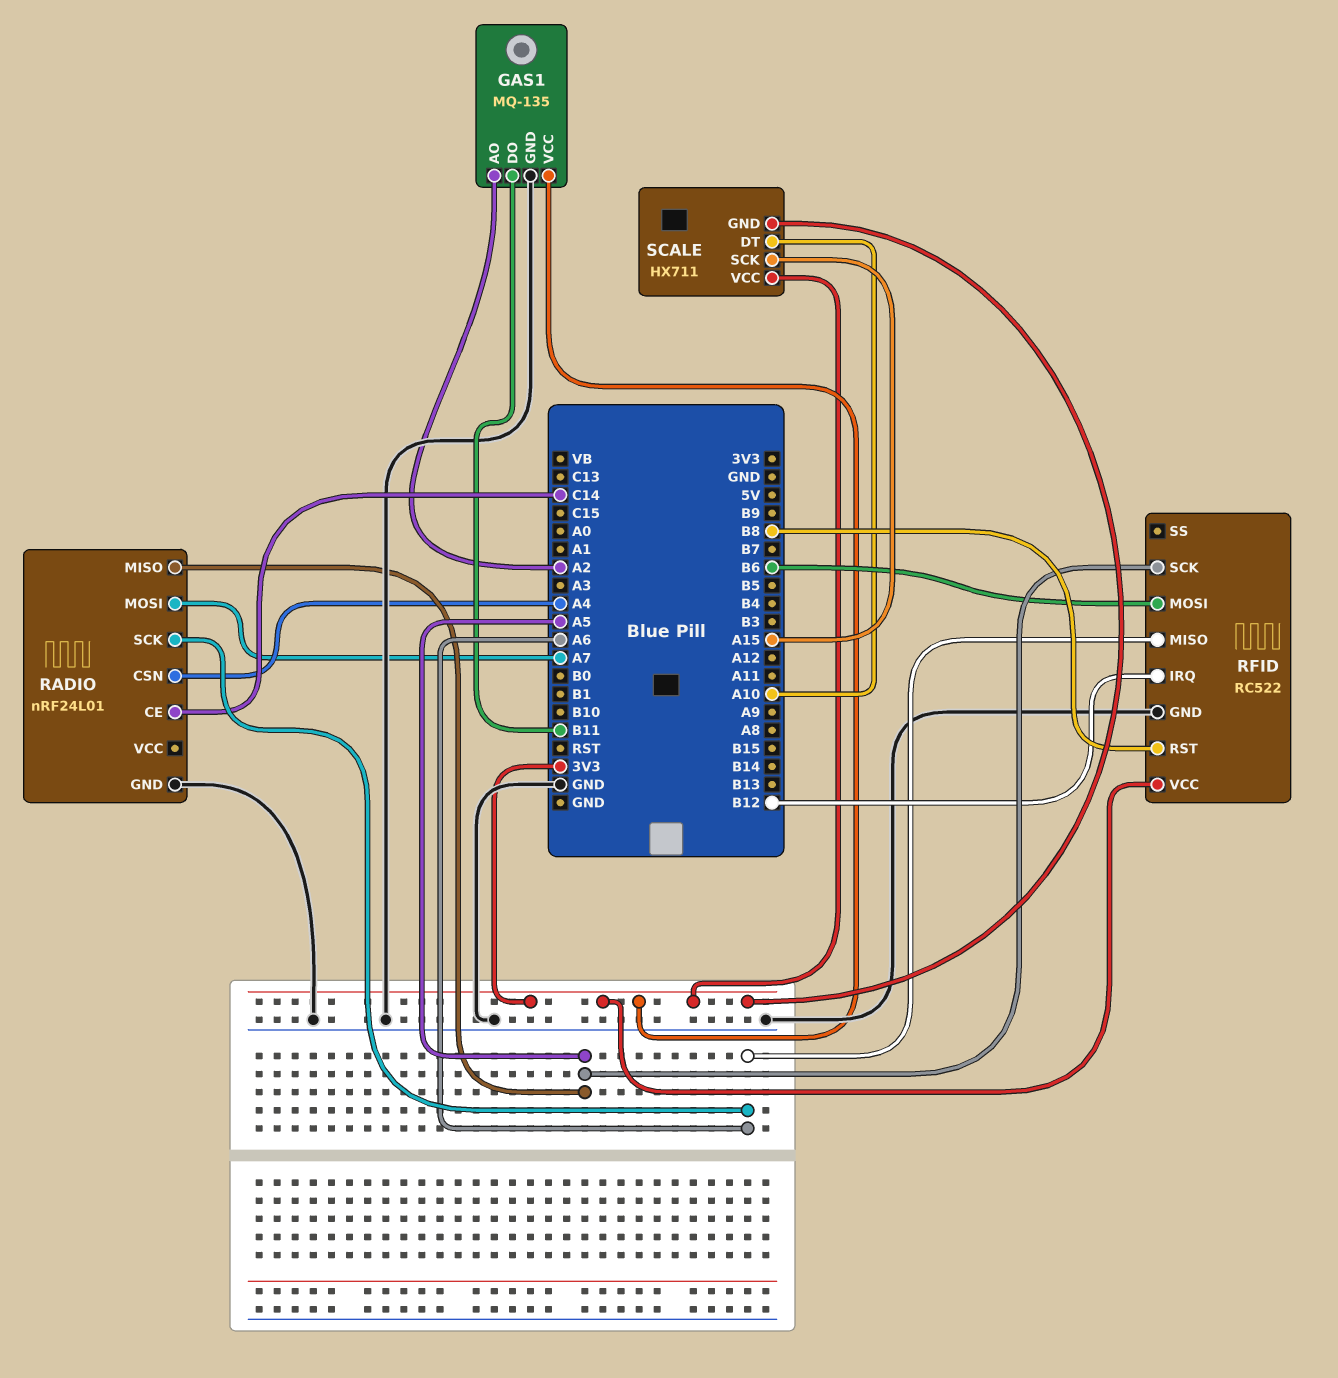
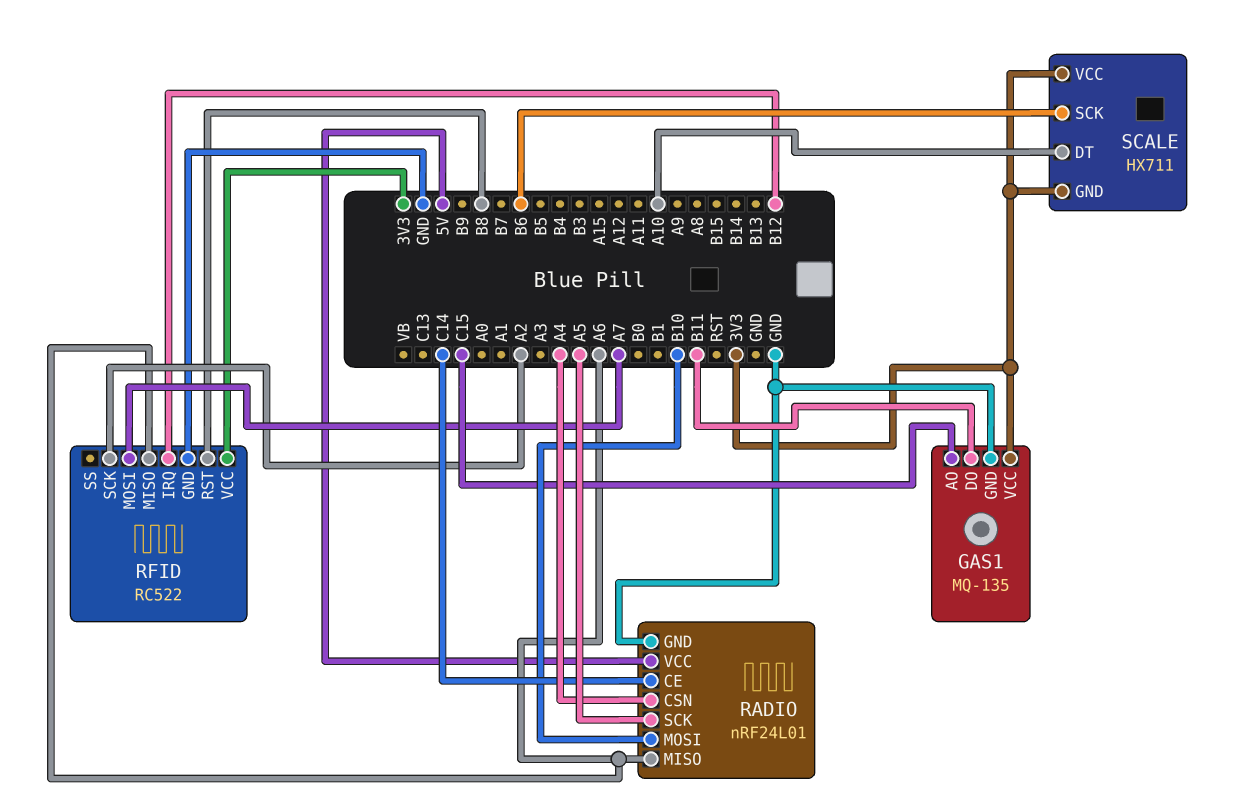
GAS1 pin AO: A2 -> C15
RADIO pin MISO: A5 -> A6
RADIO pin MOSI: A7 -> B10
RADIO pin SCK: A6 -> A5
RADIO pin VCC: none -> 5V
RFID pin MOSI: B6 -> A7
RFID pin SCK: A5 -> A2
SCALE pin SCK: A15 -> B6

